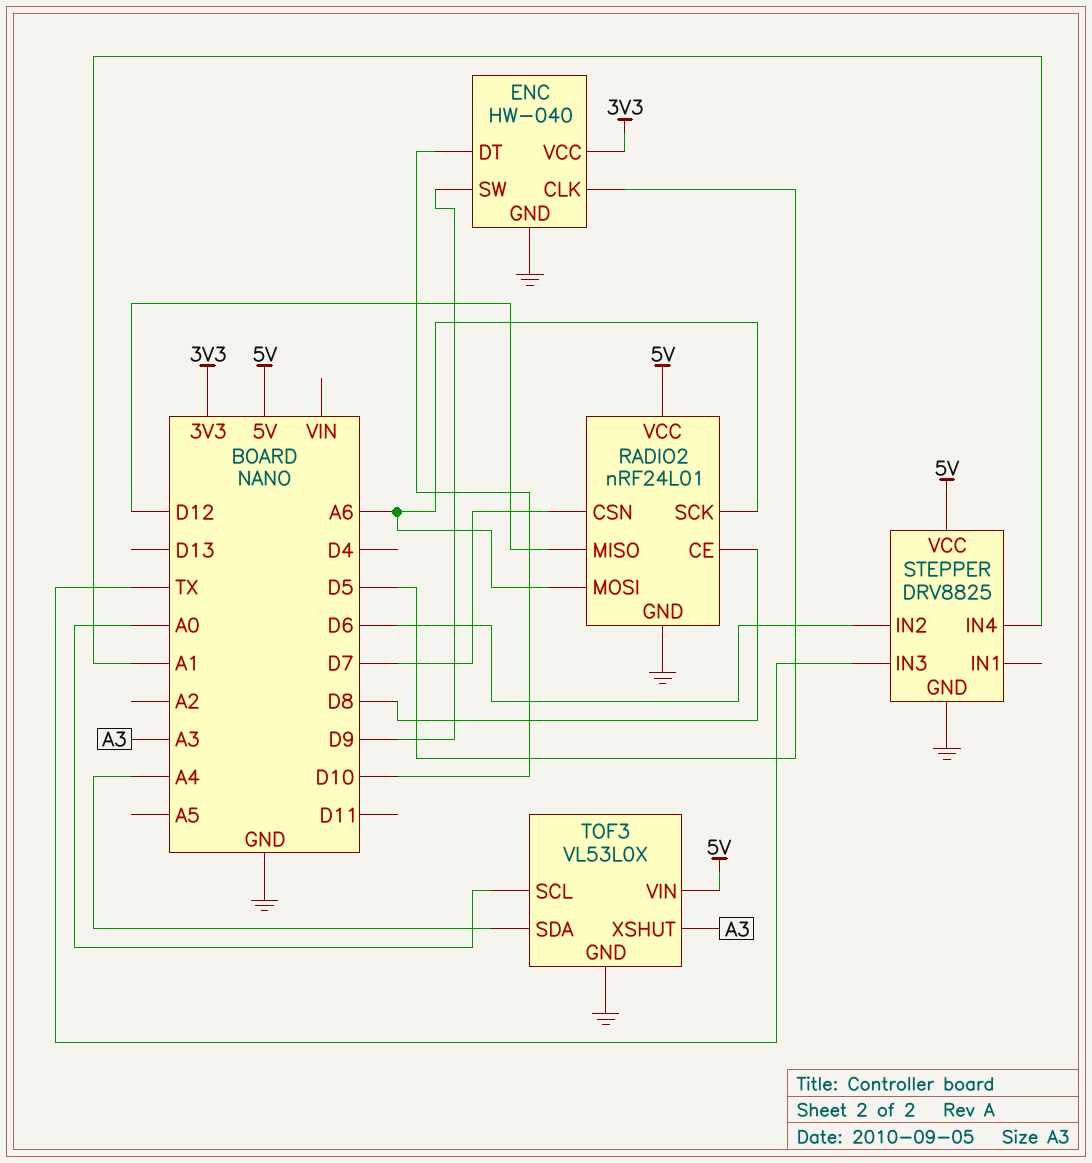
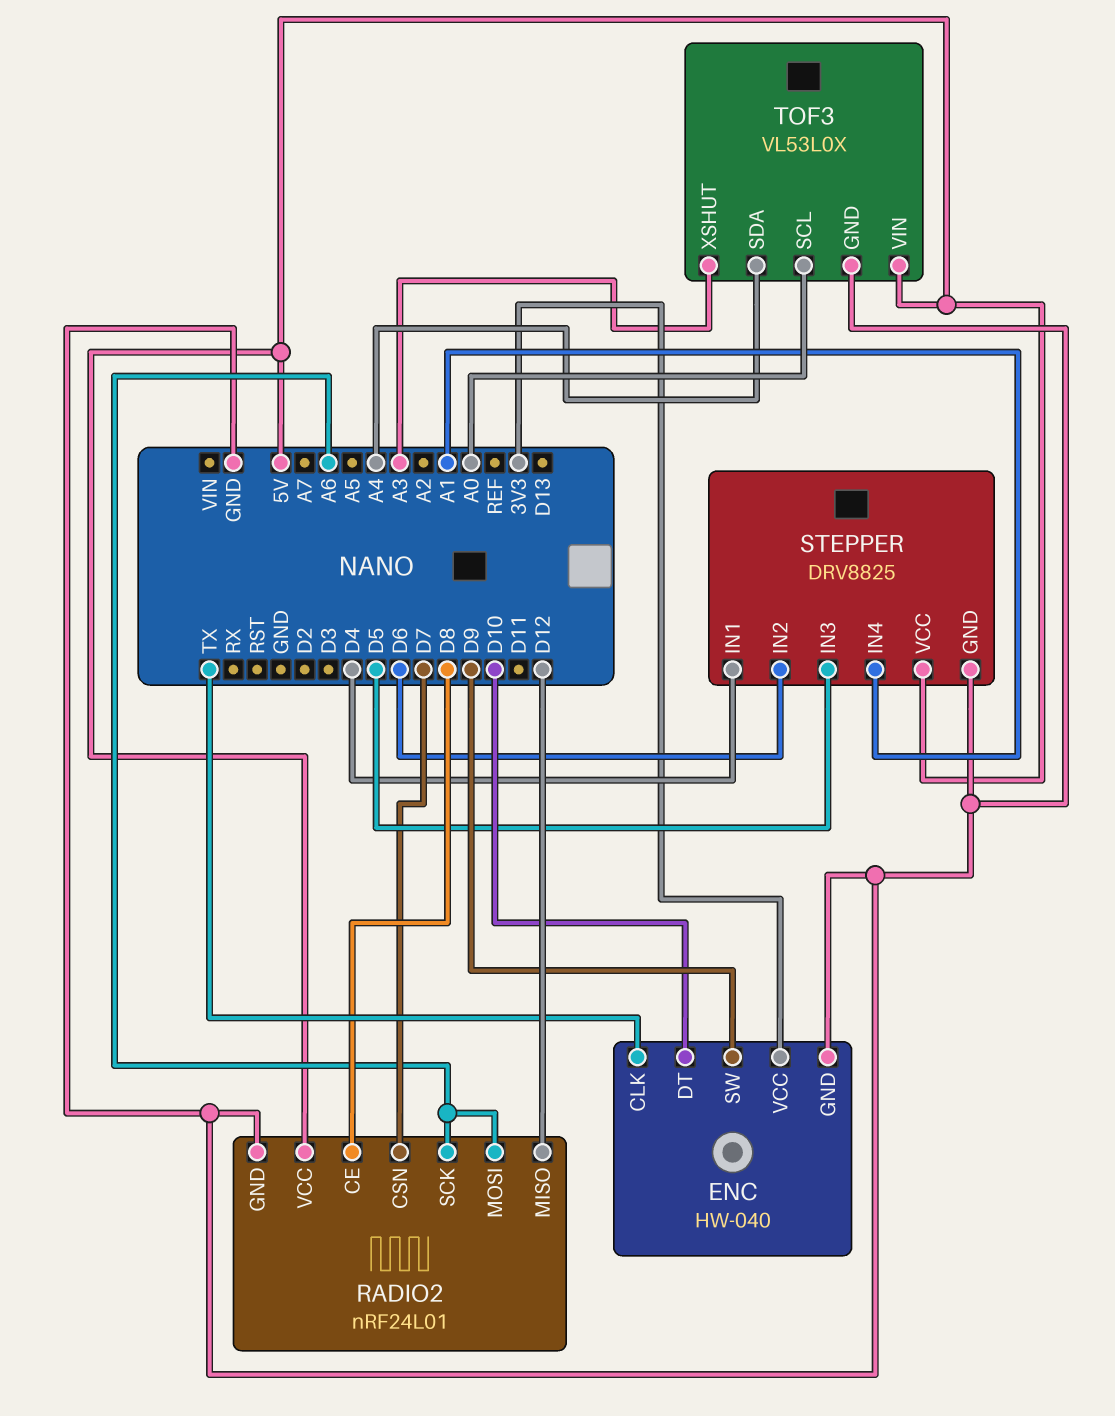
ENC pin CLK: D5 -> TX
STEPPER pin IN1: none -> D4
STEPPER pin IN3: TX -> D5

